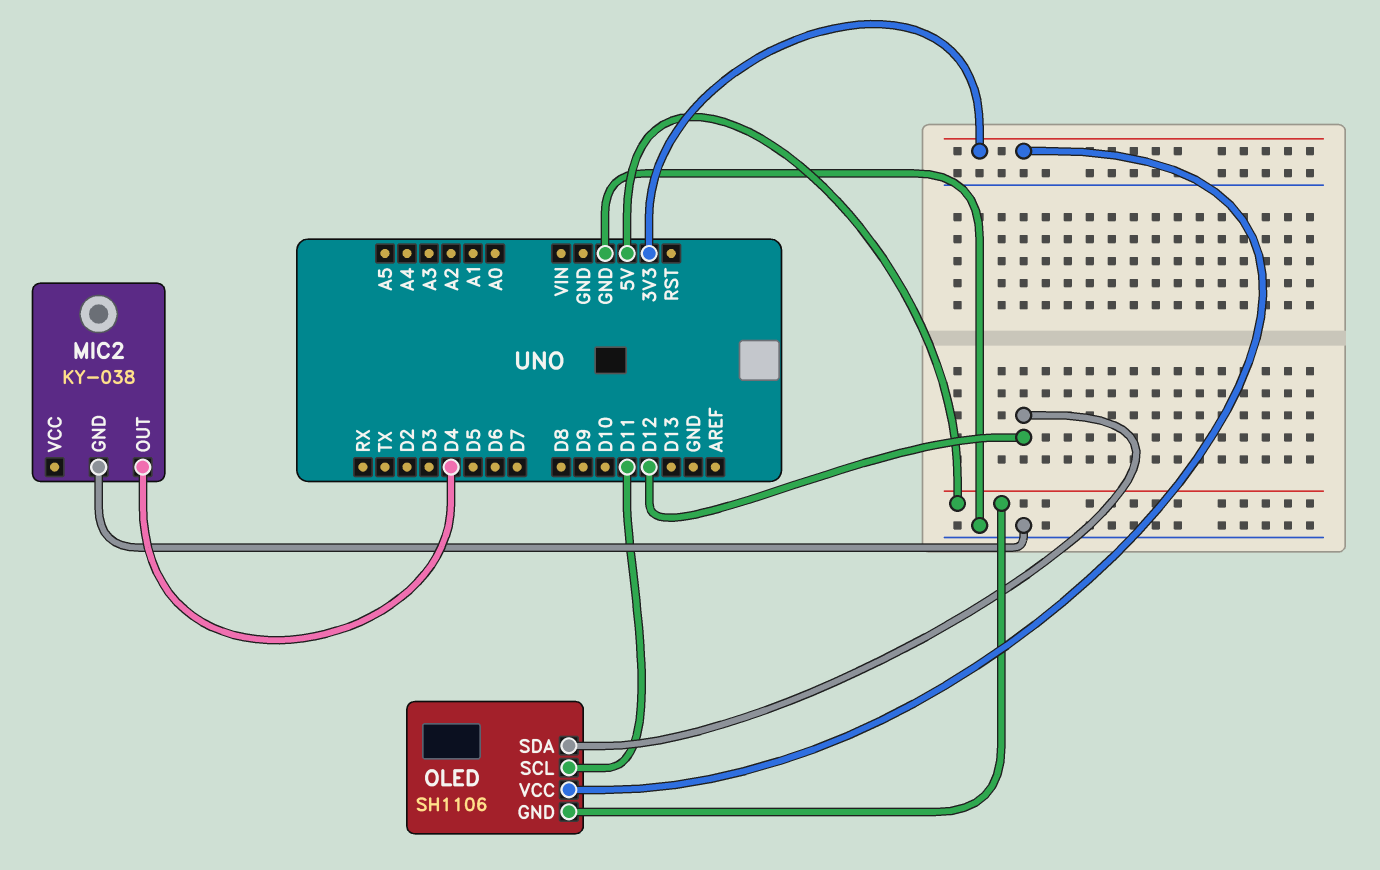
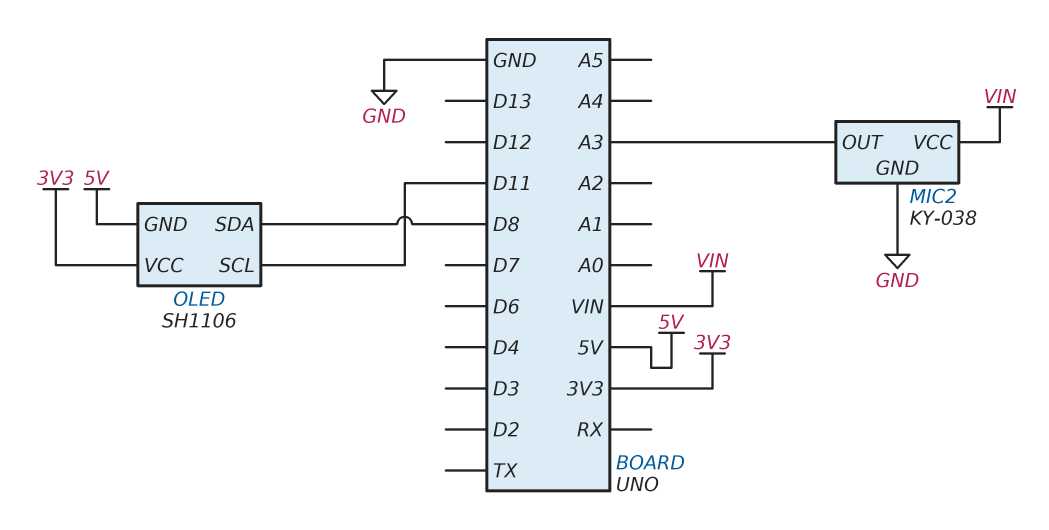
MIC2 pin OUT: D4 -> A3
MIC2 pin VCC: none -> VIN
OLED pin SDA: D12 -> D8

